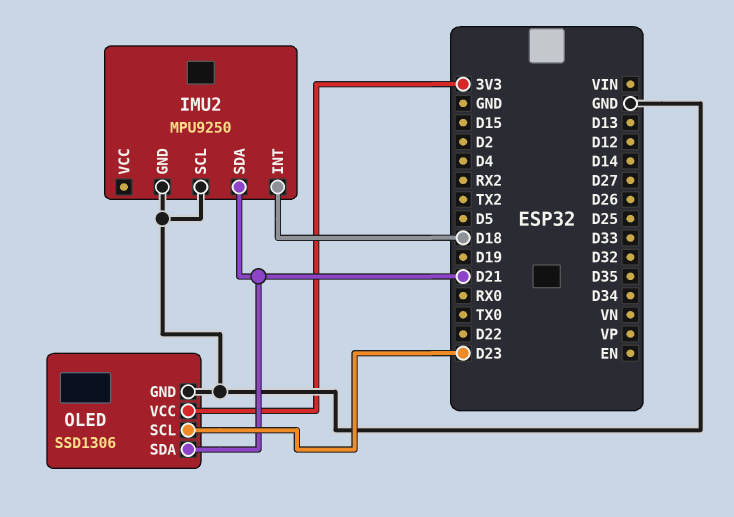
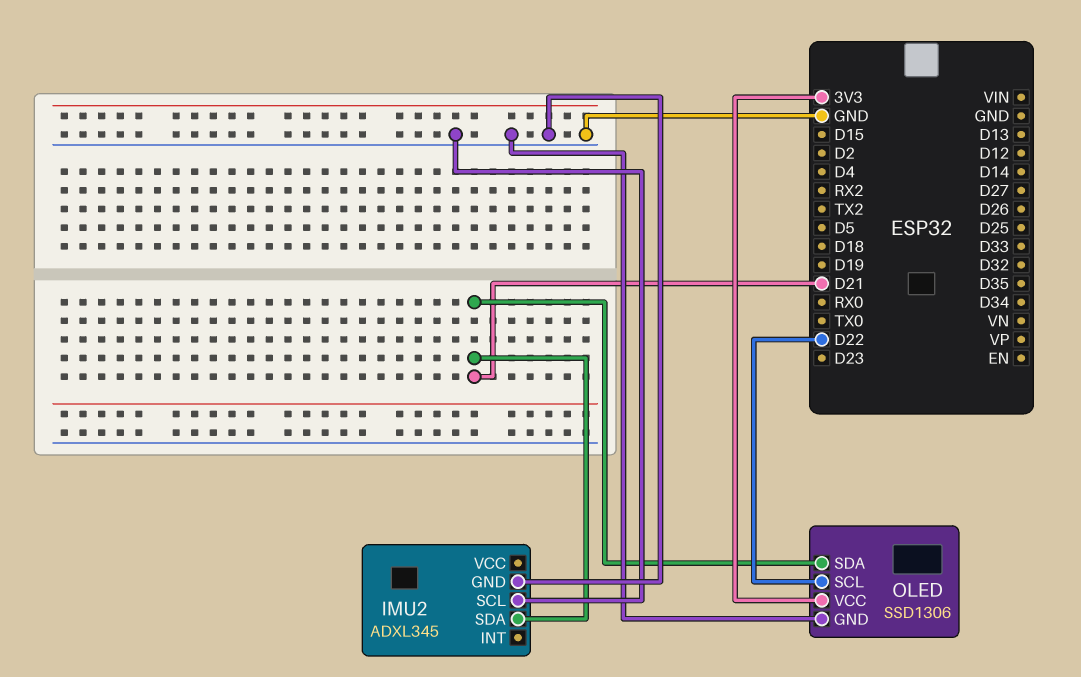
IMU2: MPU9250 -> ADXL345
IMU2 pin INT: D18 -> none
OLED pin SCL: D23 -> D22

